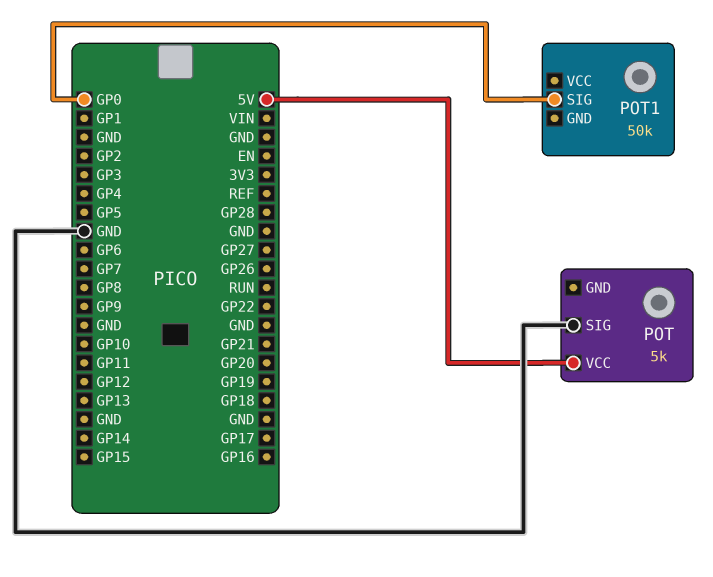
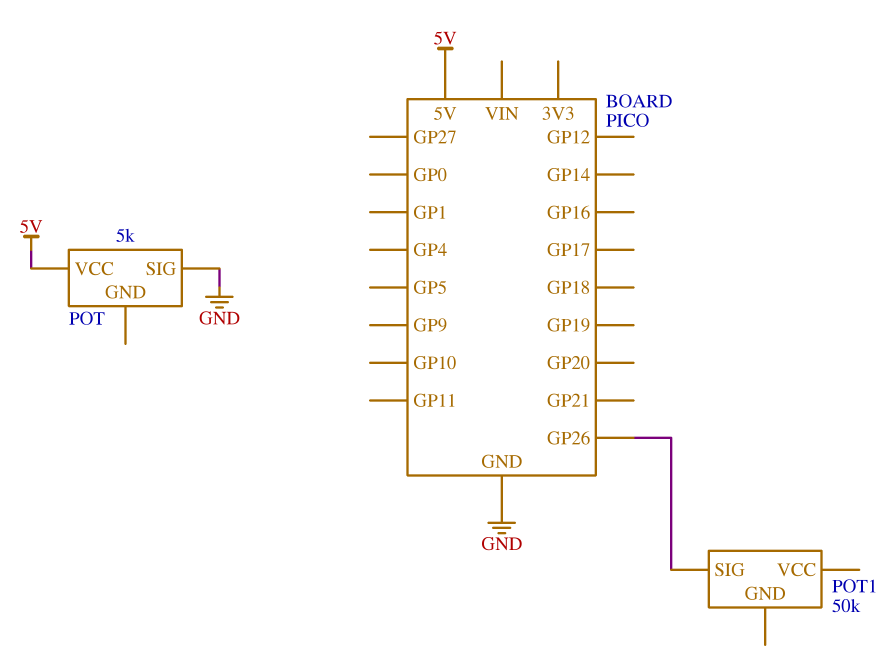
POT1 pin SIG: GP0 -> GP26

